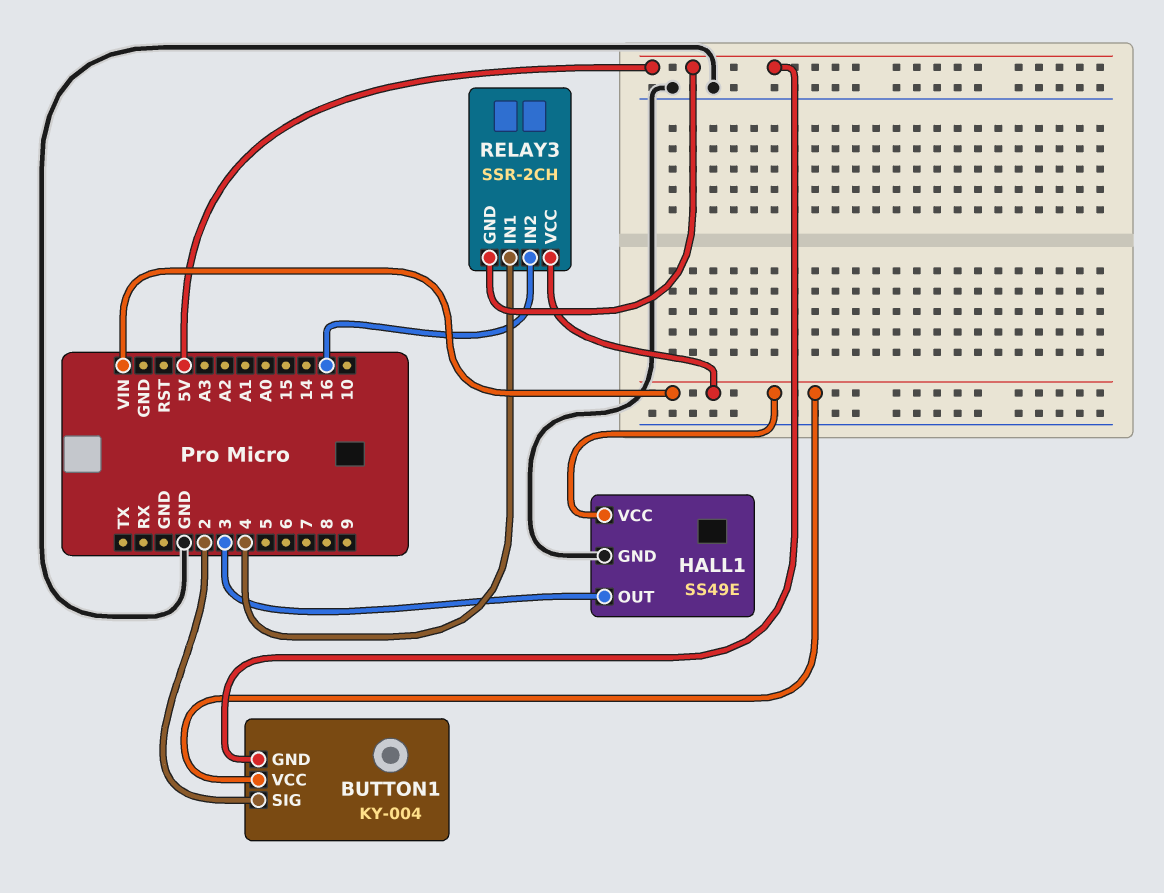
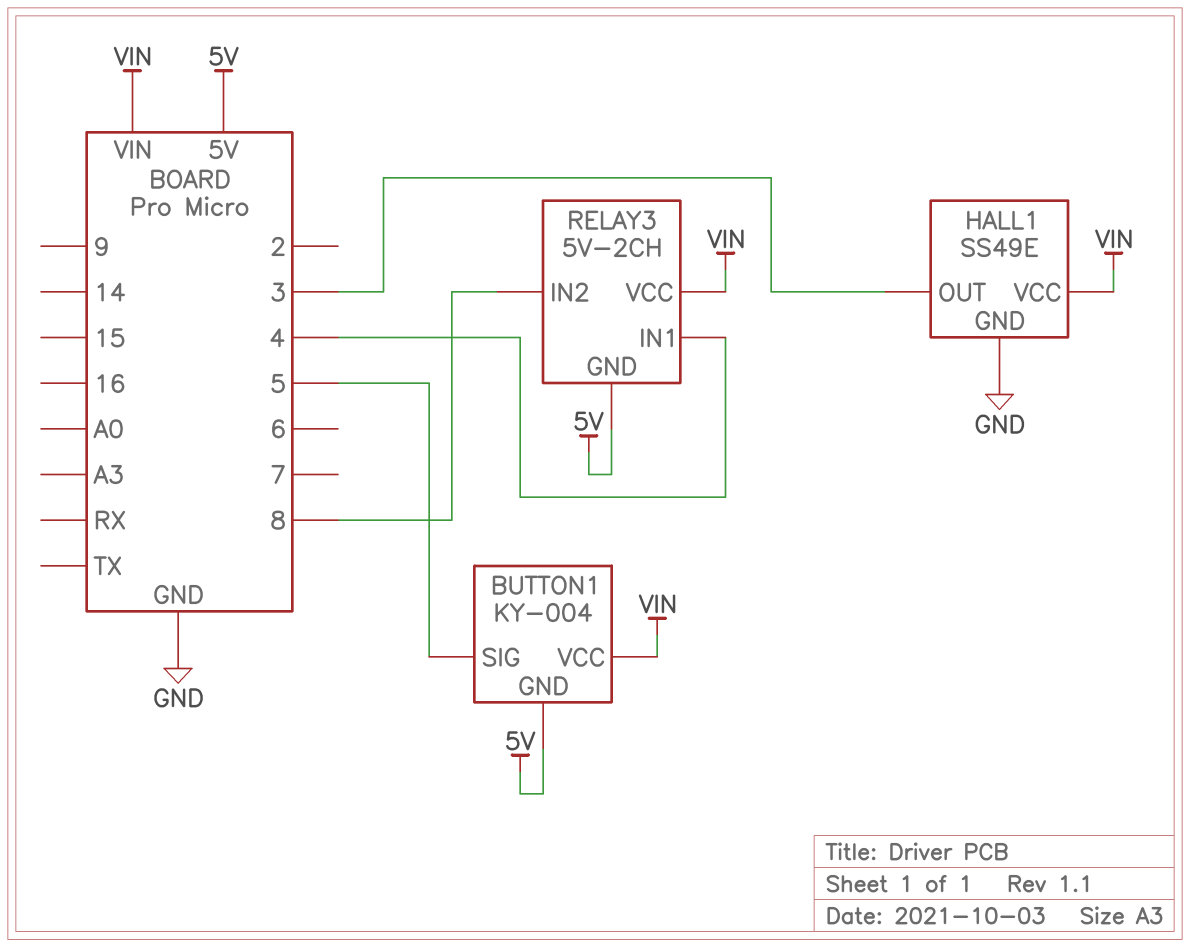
BUTTON1 pin SIG: 2 -> 5
RELAY3: SSR-2CH -> 5V-2CH
RELAY3 pin IN2: 16 -> 8

